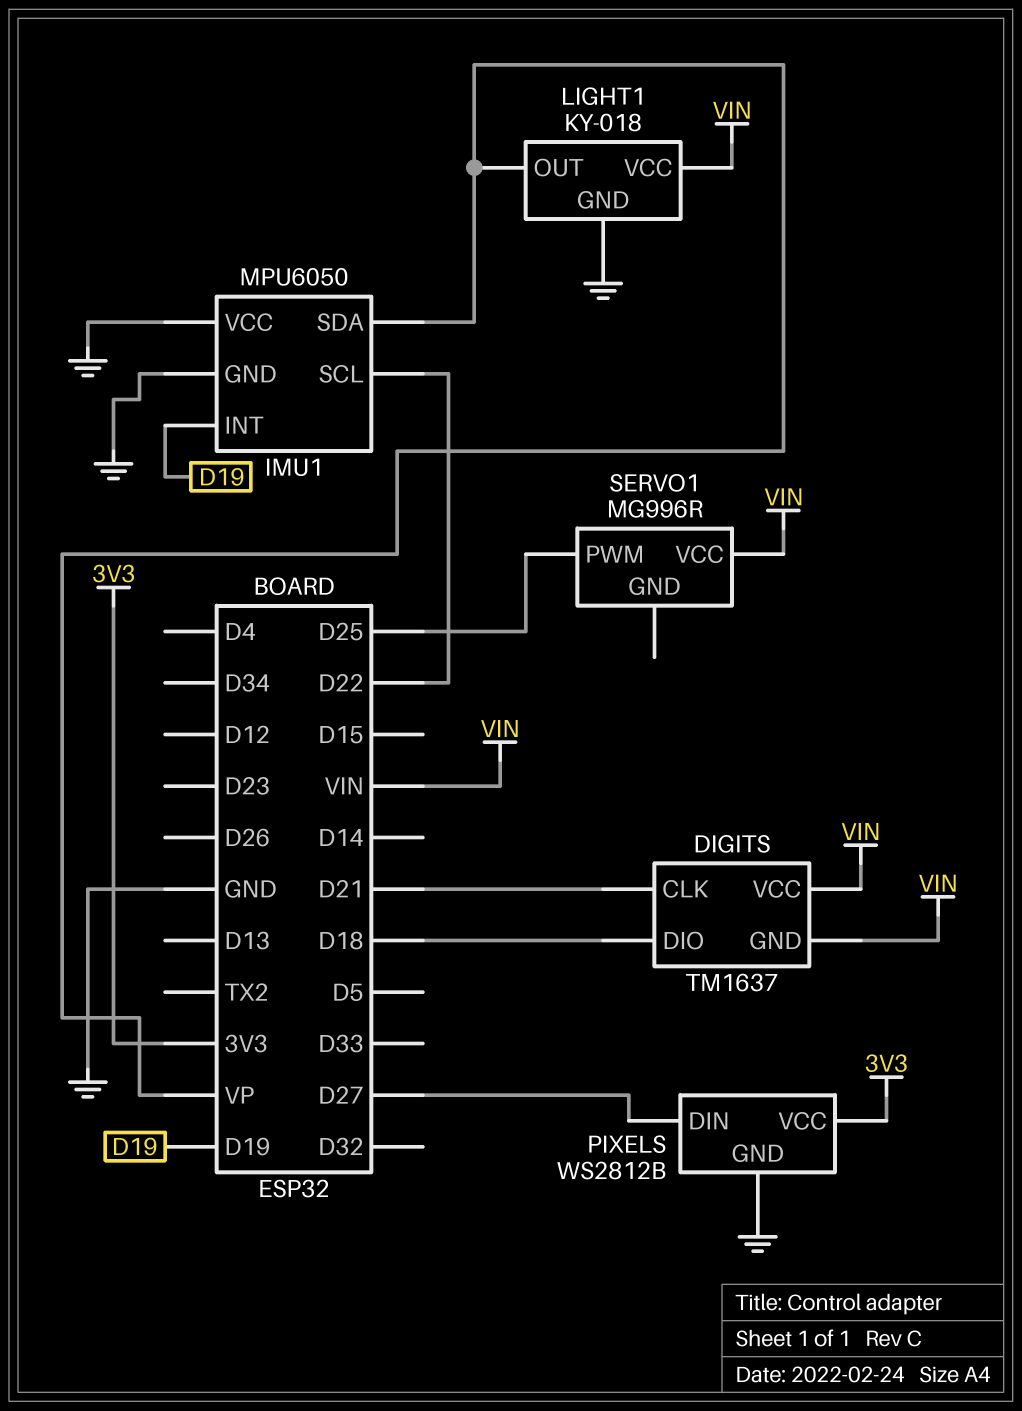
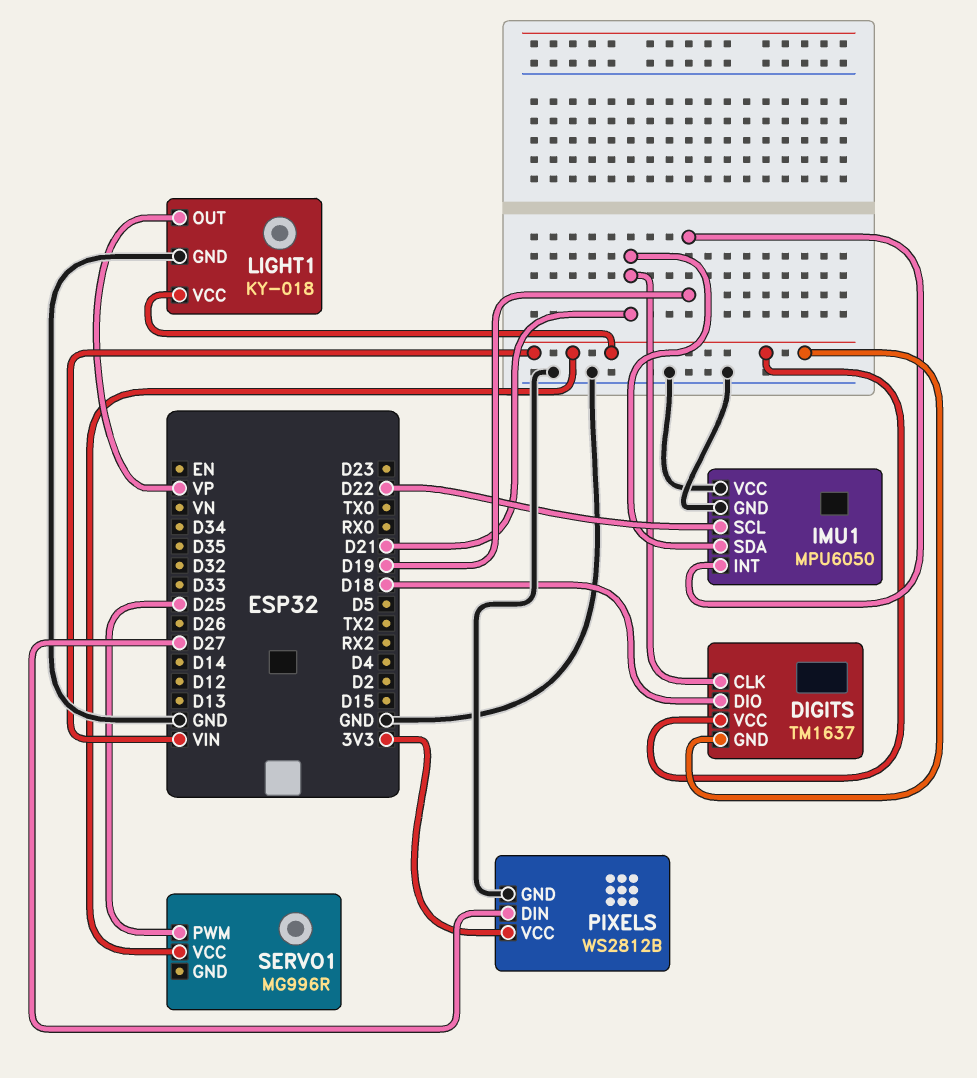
IMU1 pin SDA: VP -> D21

